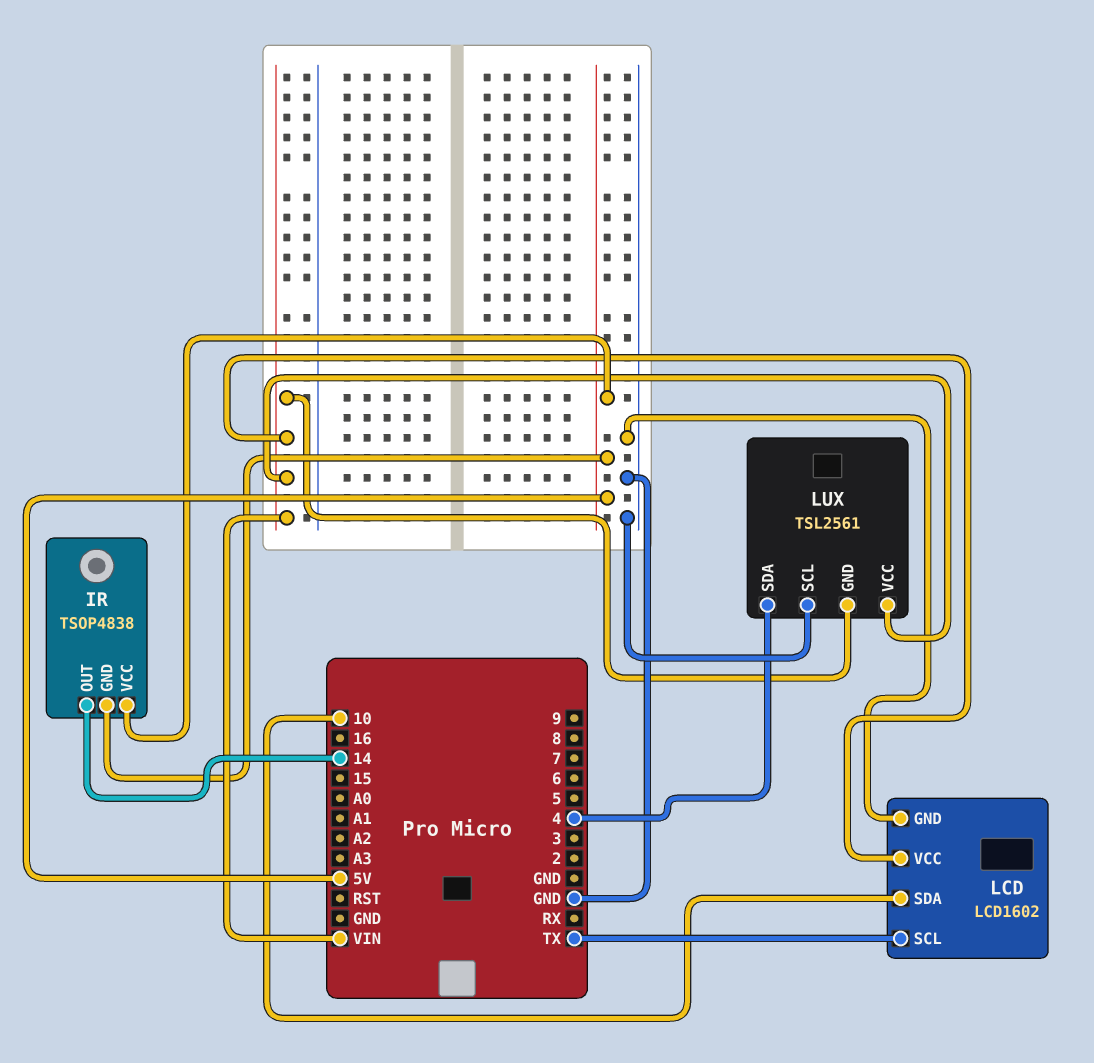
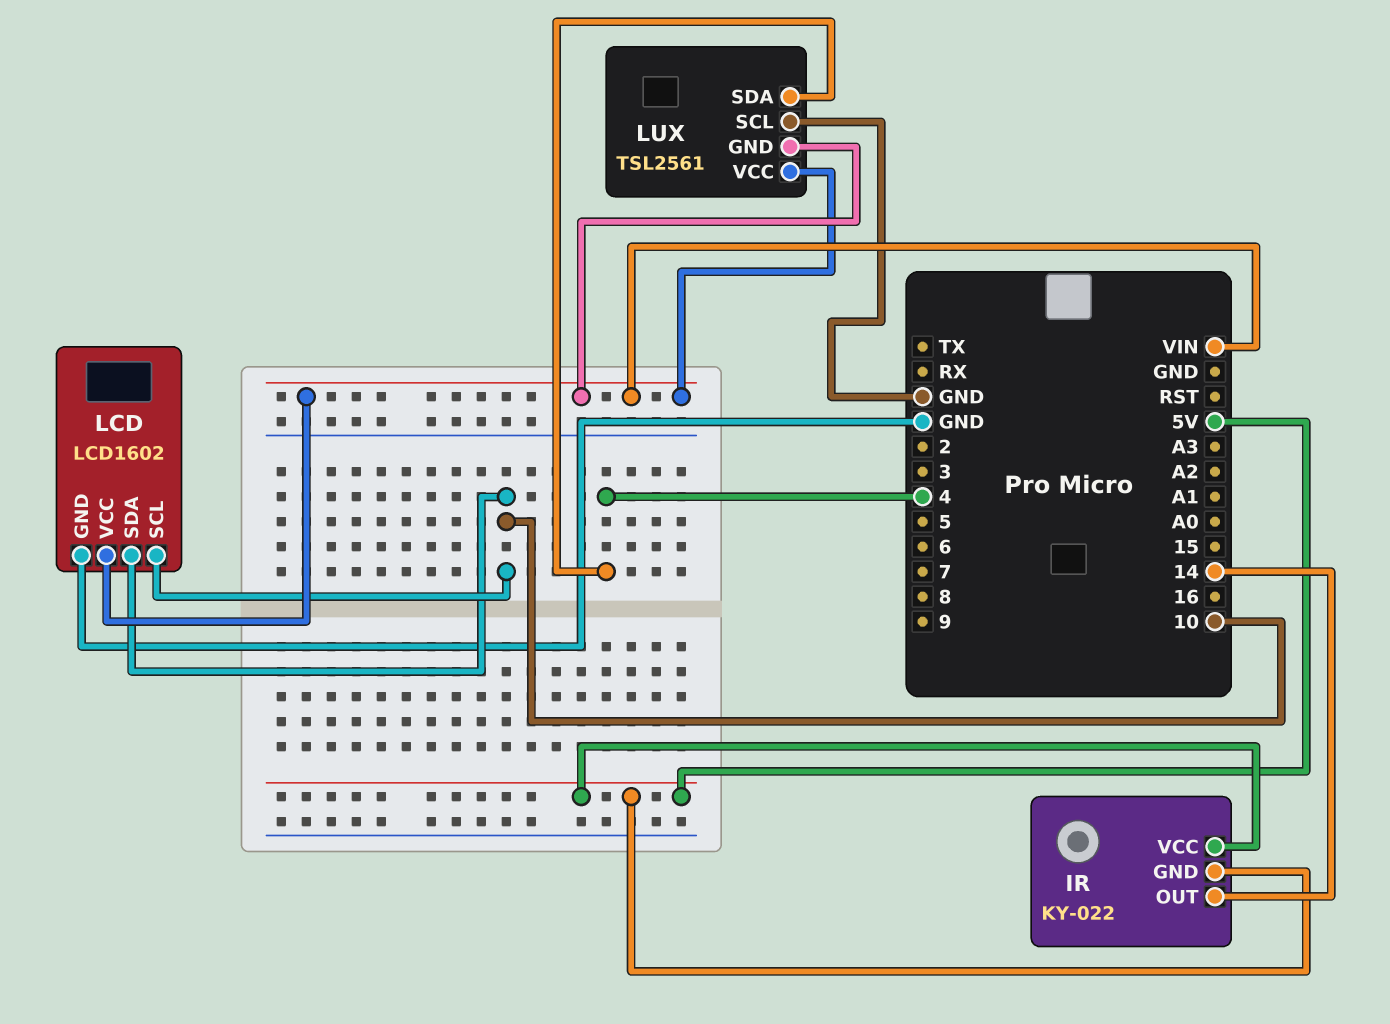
IR: TSOP4838 -> KY-022
LCD pin SCL: TX -> 10

